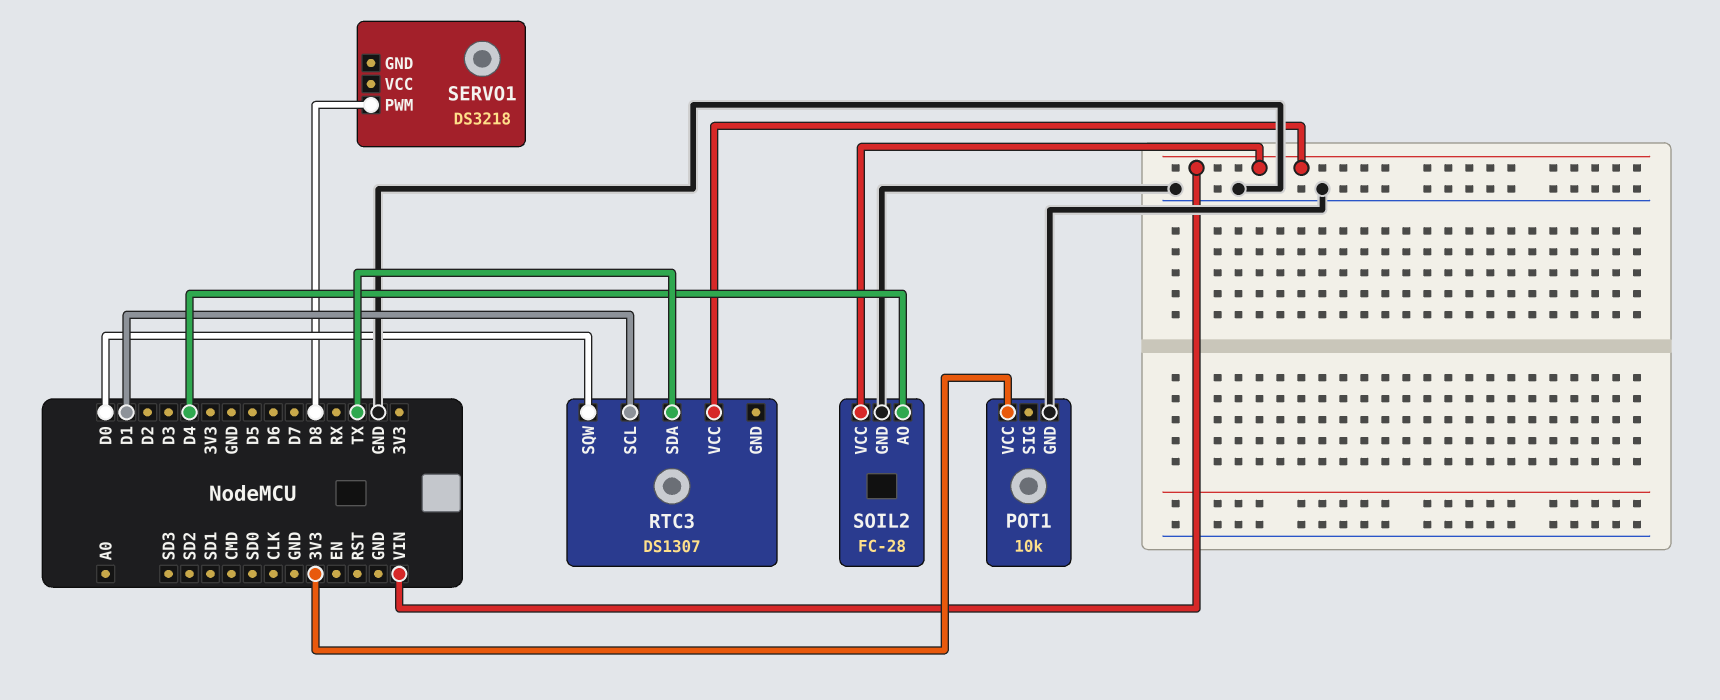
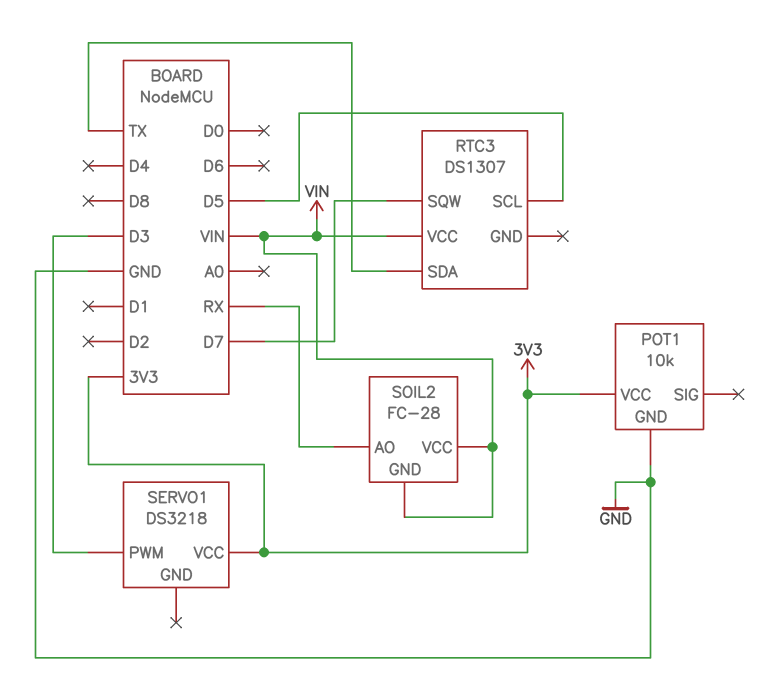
RTC3 pin SCL: D1 -> D5
RTC3 pin SQW: D0 -> D7
SERVO1 pin PWM: D8 -> D3
SERVO1 pin VCC: none -> 3V3
SOIL2 pin AO: D4 -> RX
SOIL2 pin GND: GND -> VIN

